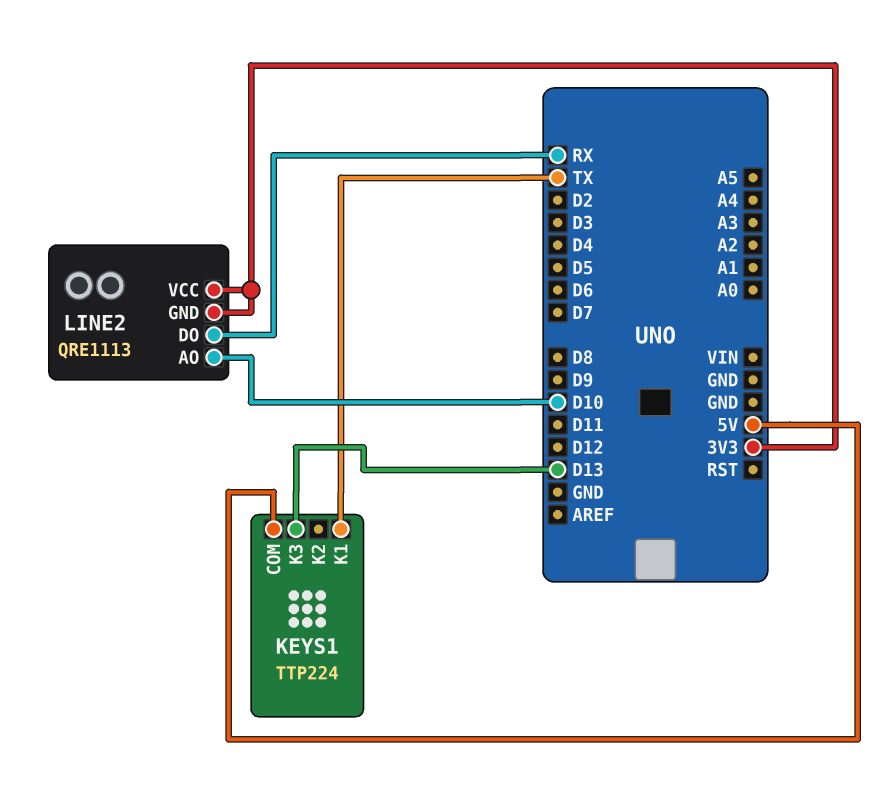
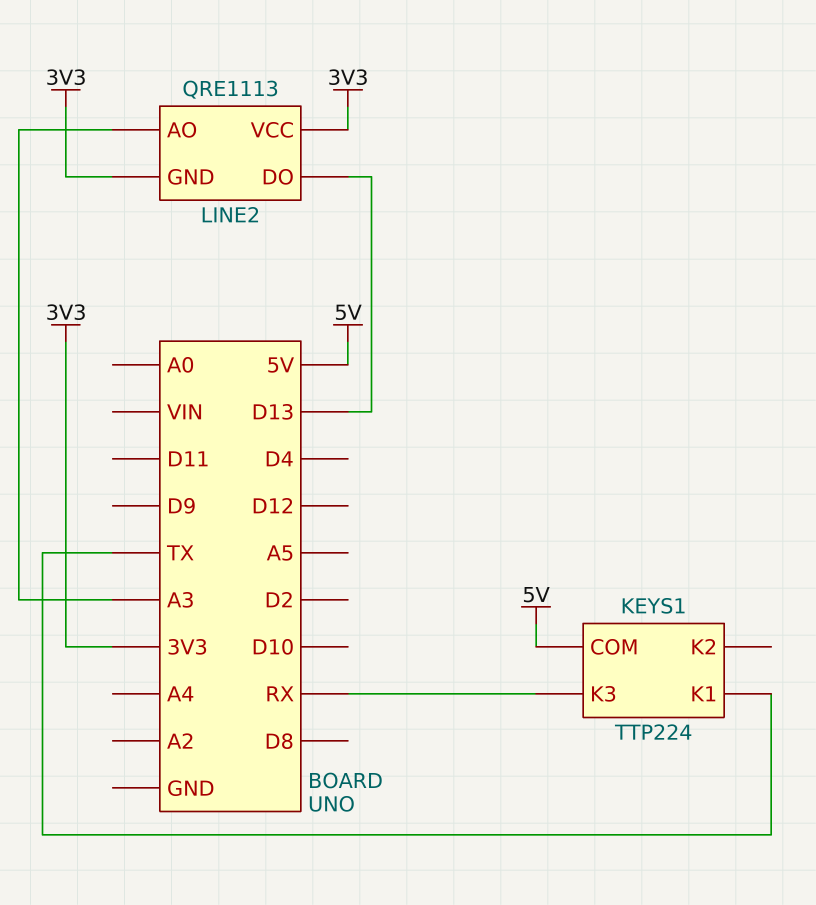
KEYS1 pin K3: D13 -> RX
LINE2 pin AO: D10 -> A3
LINE2 pin DO: RX -> D13

